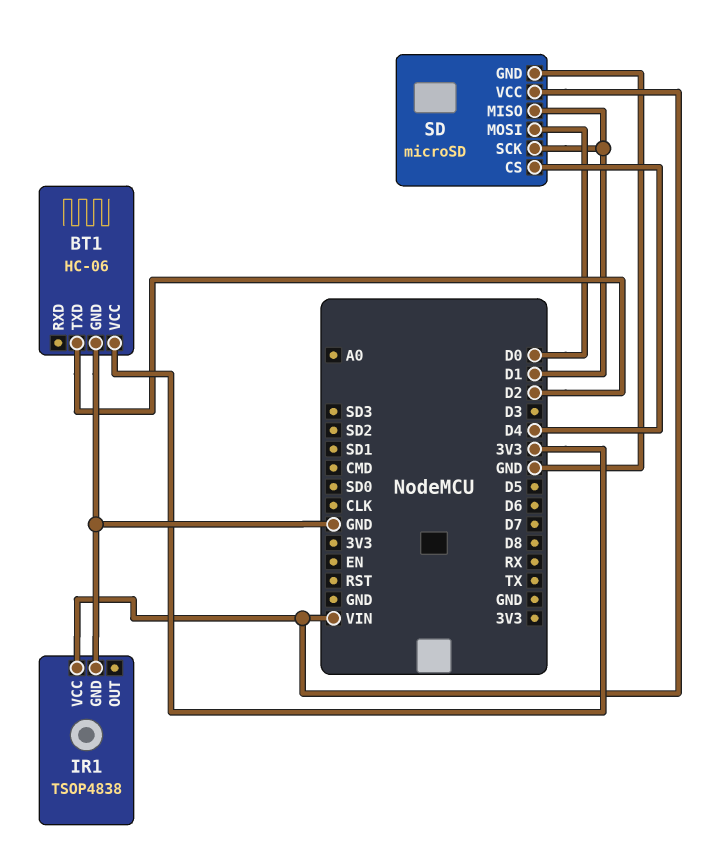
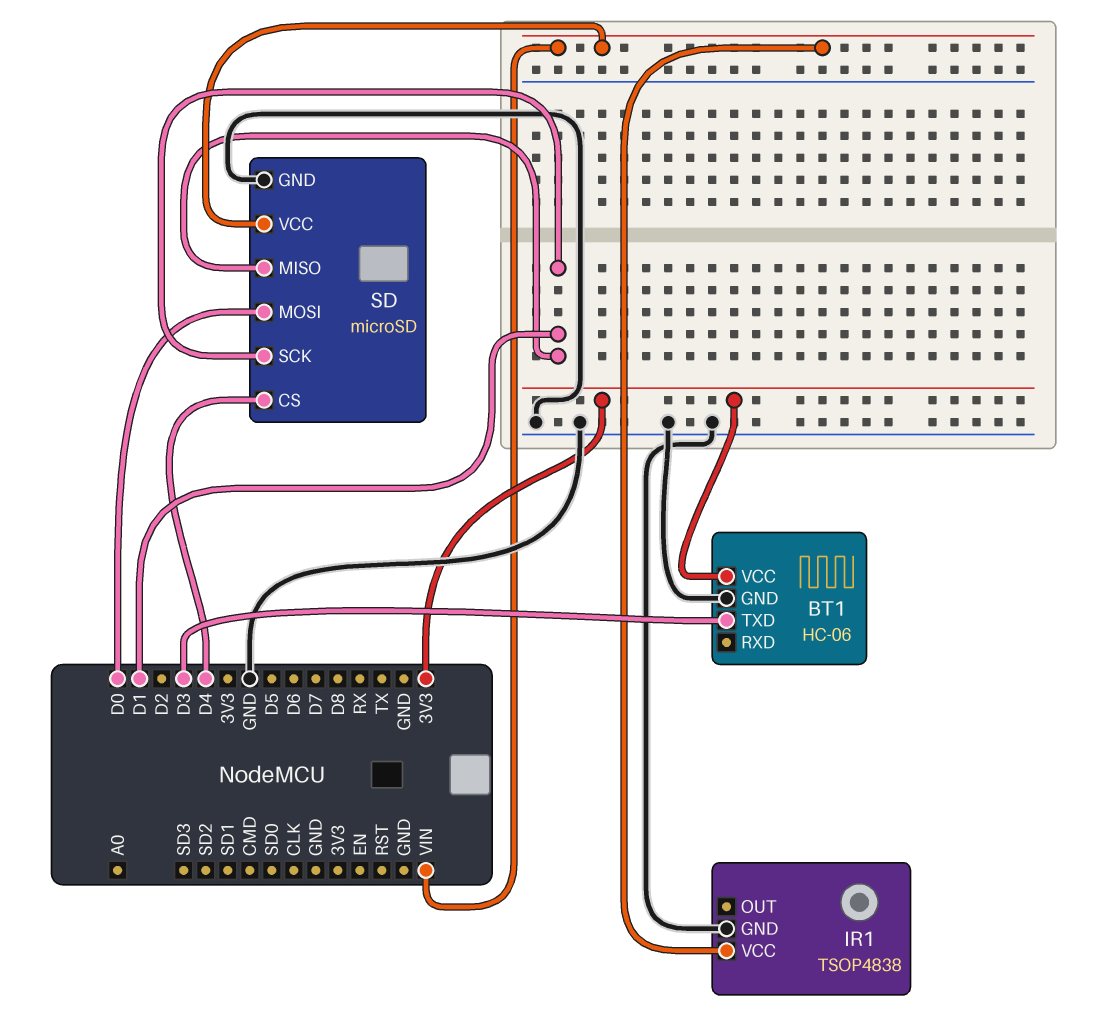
BT1 pin TXD: D2 -> D3

